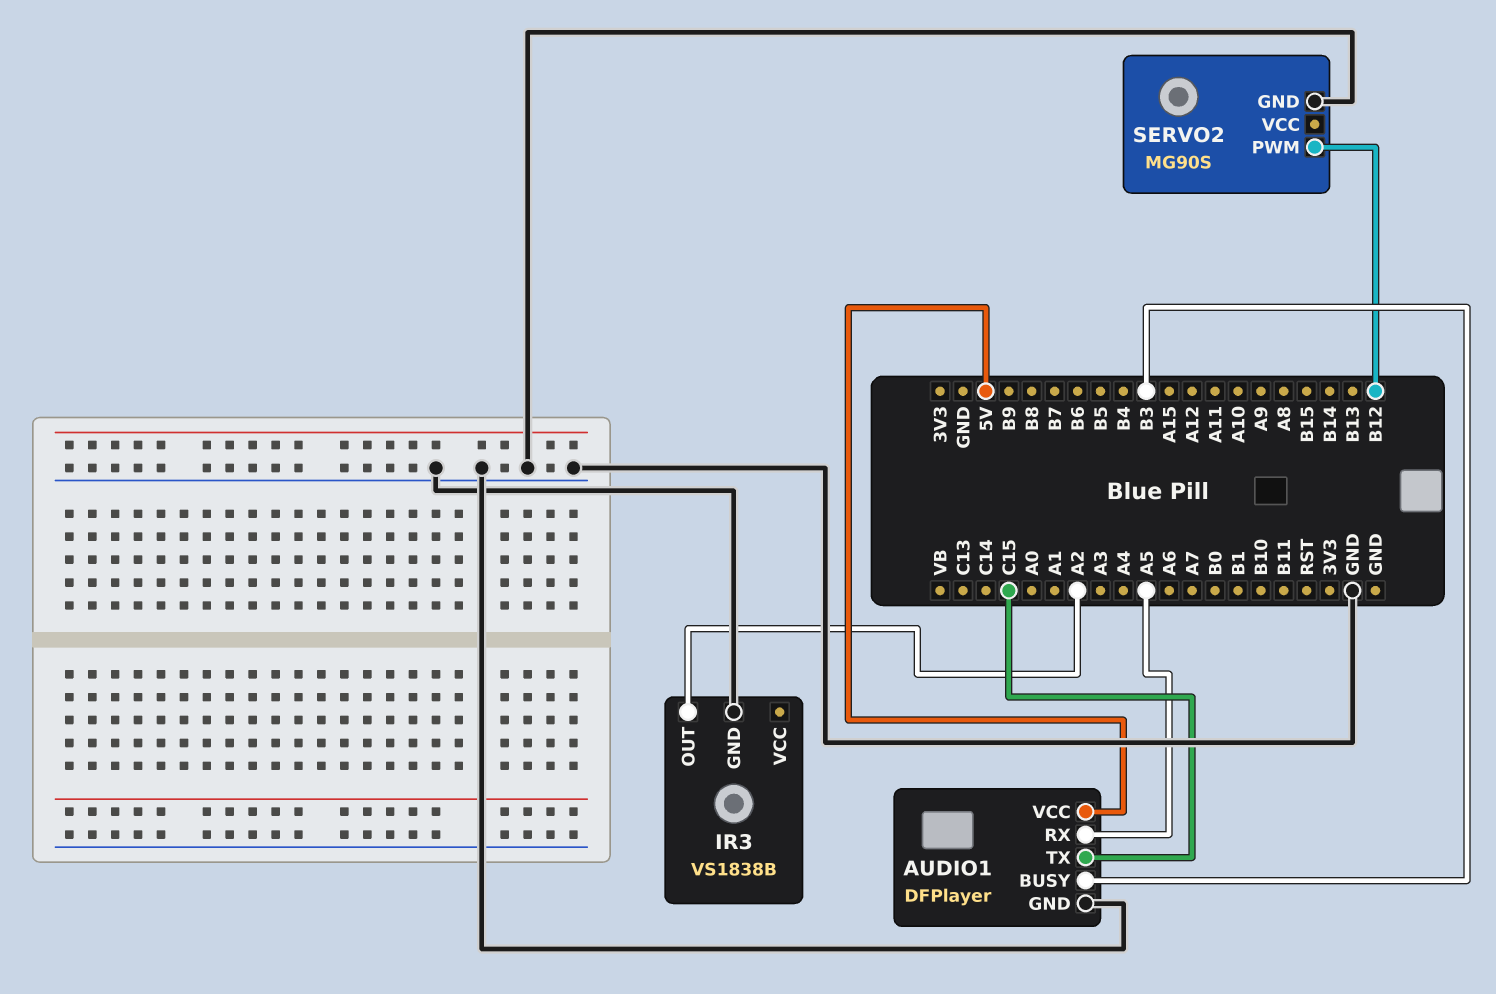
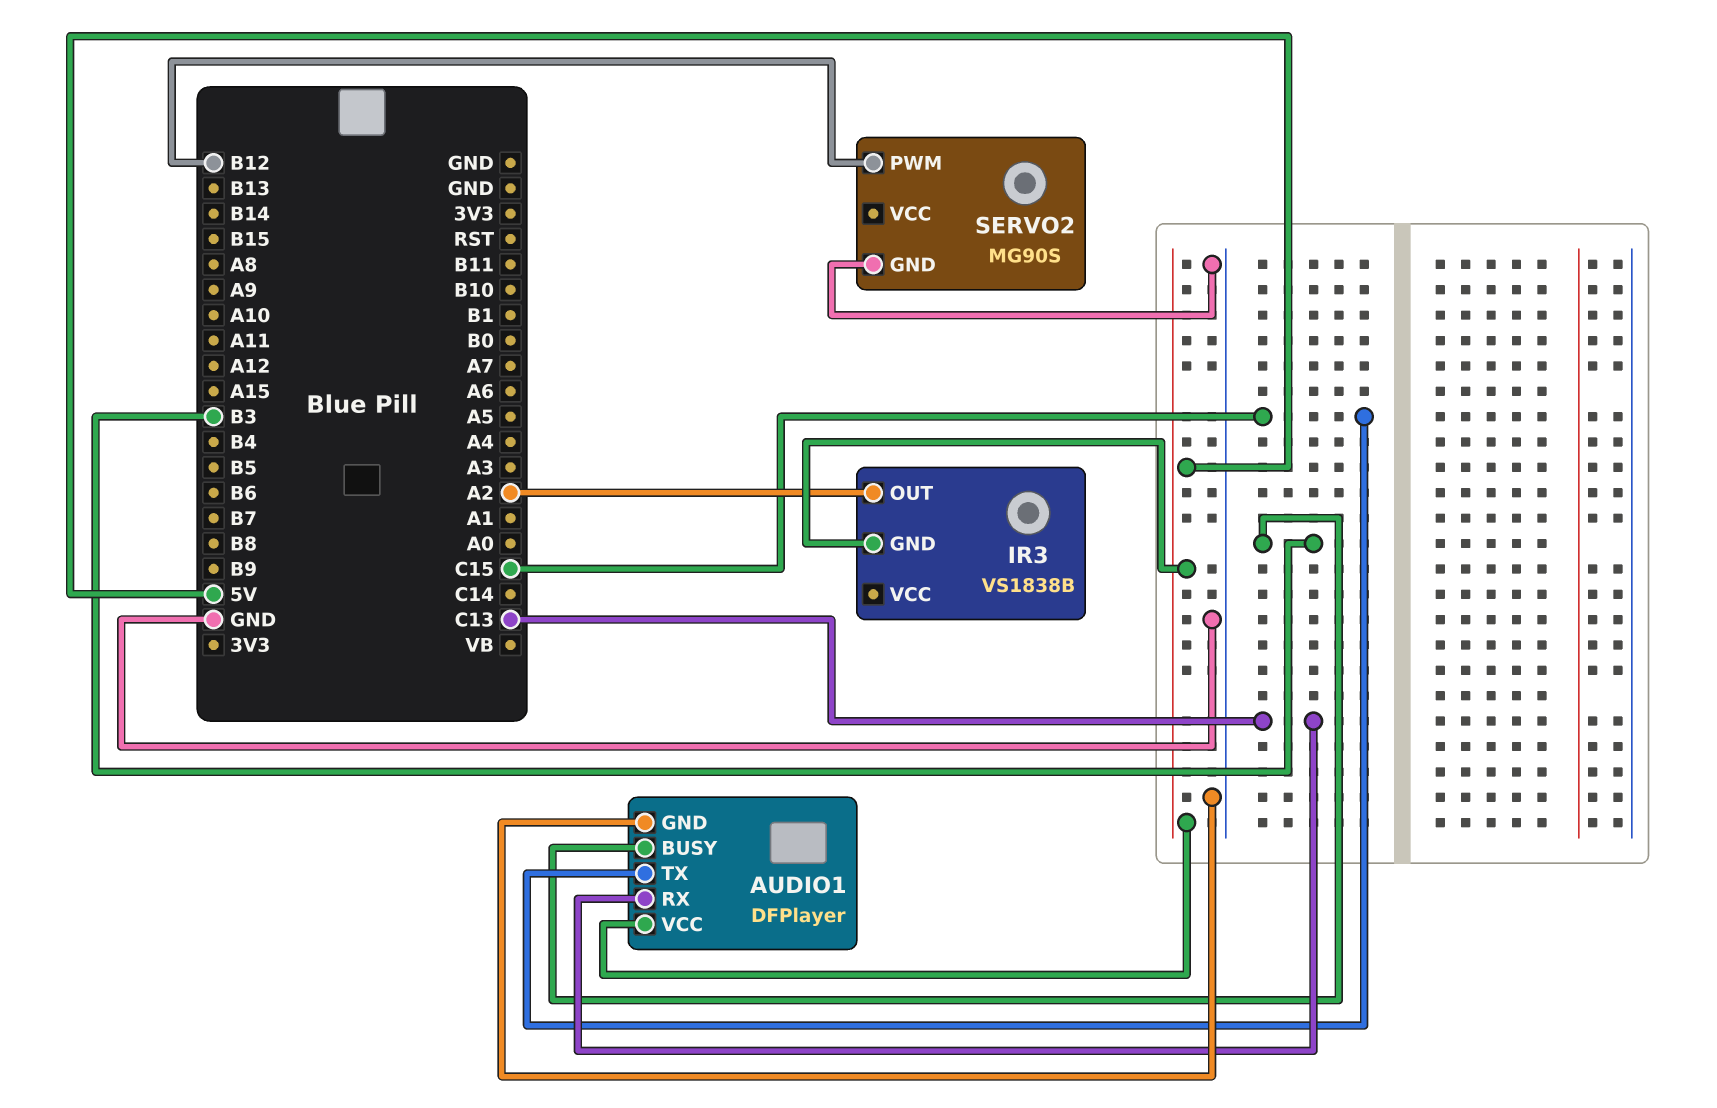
AUDIO1 pin RX: A5 -> C13
IR3 pin GND: GND -> 5V

